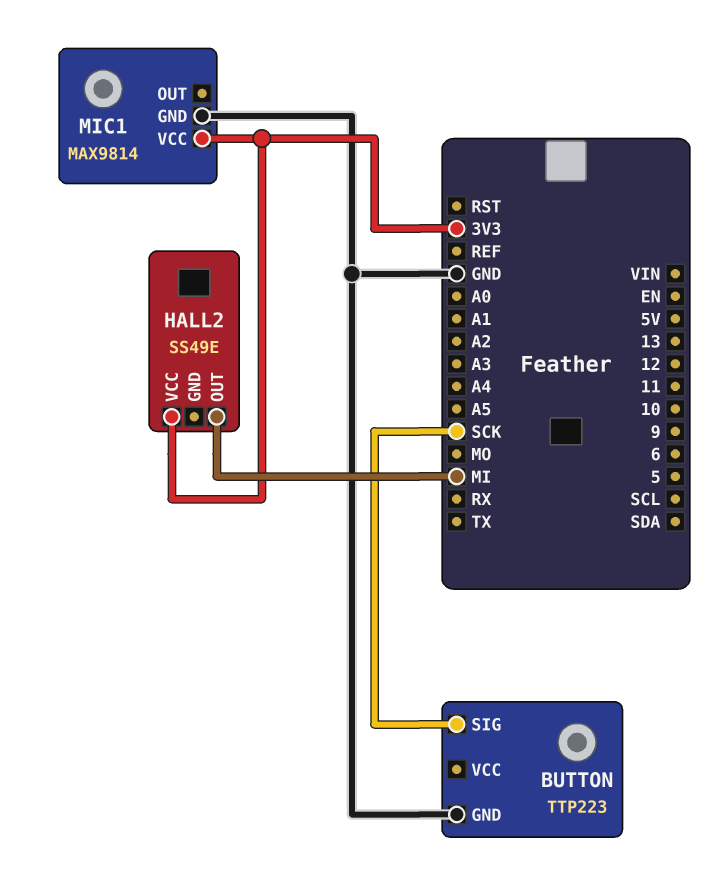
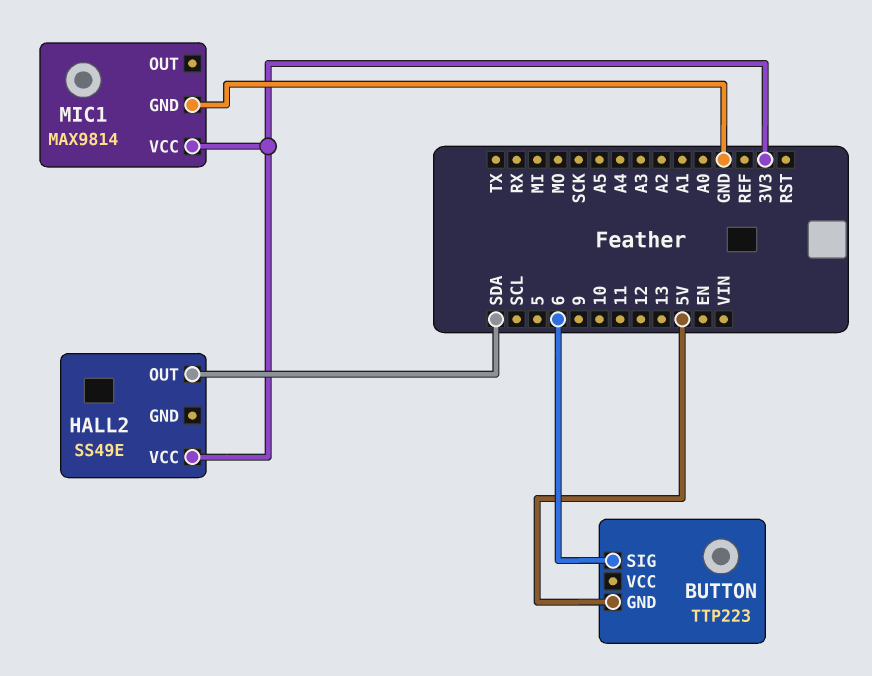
BUTTON pin GND: GND -> 5V
BUTTON pin SIG: SCK -> 6
HALL2 pin OUT: MI -> SDA

